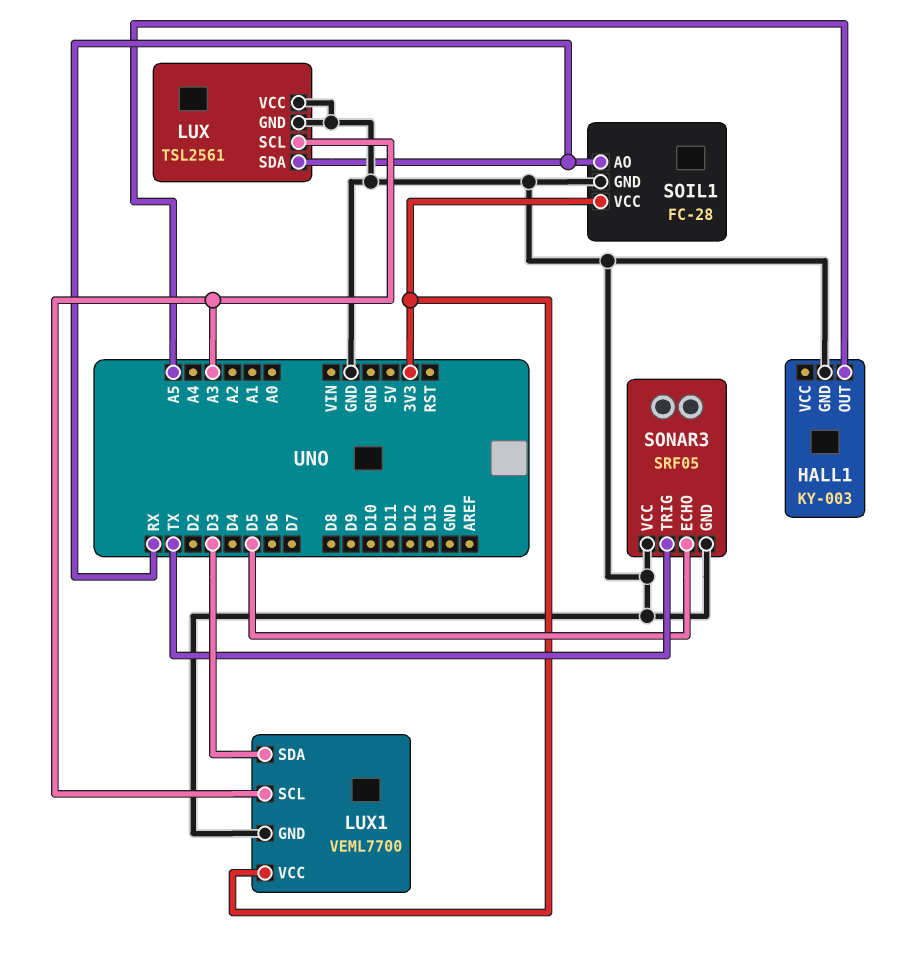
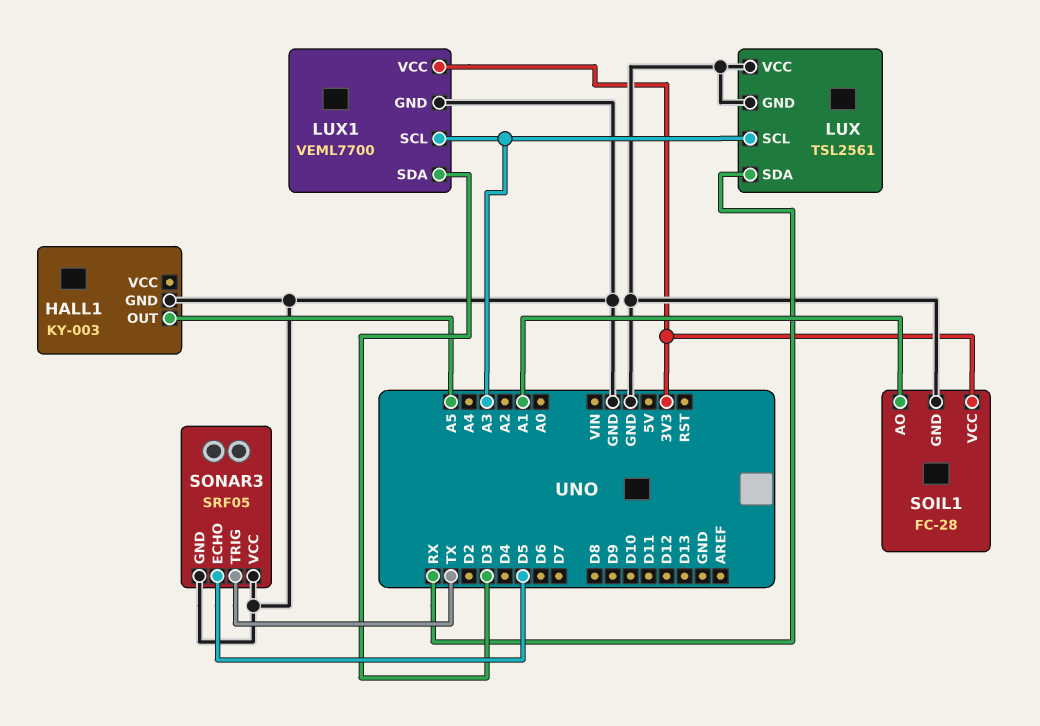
SOIL1 pin AO: RX -> A1

